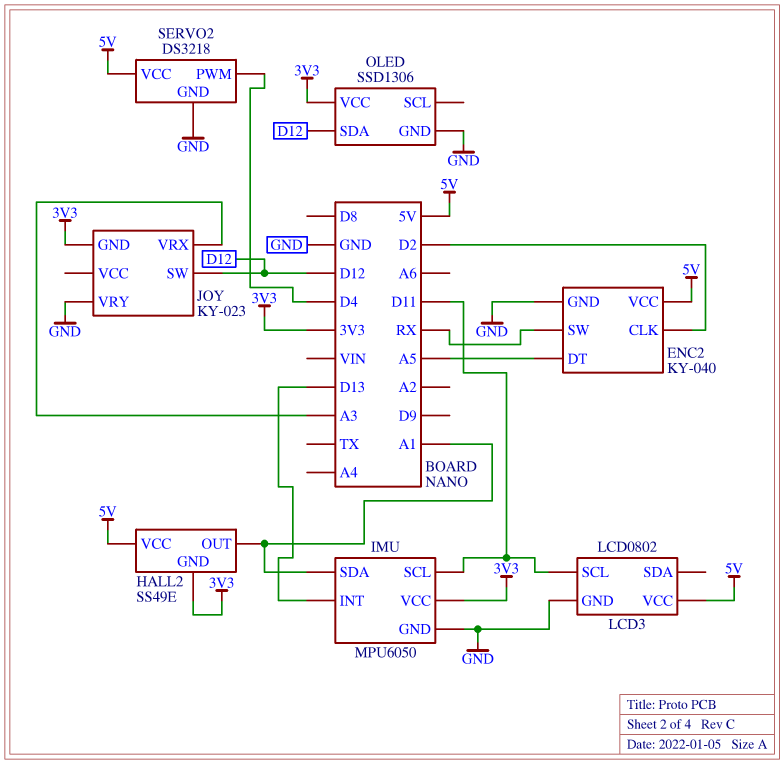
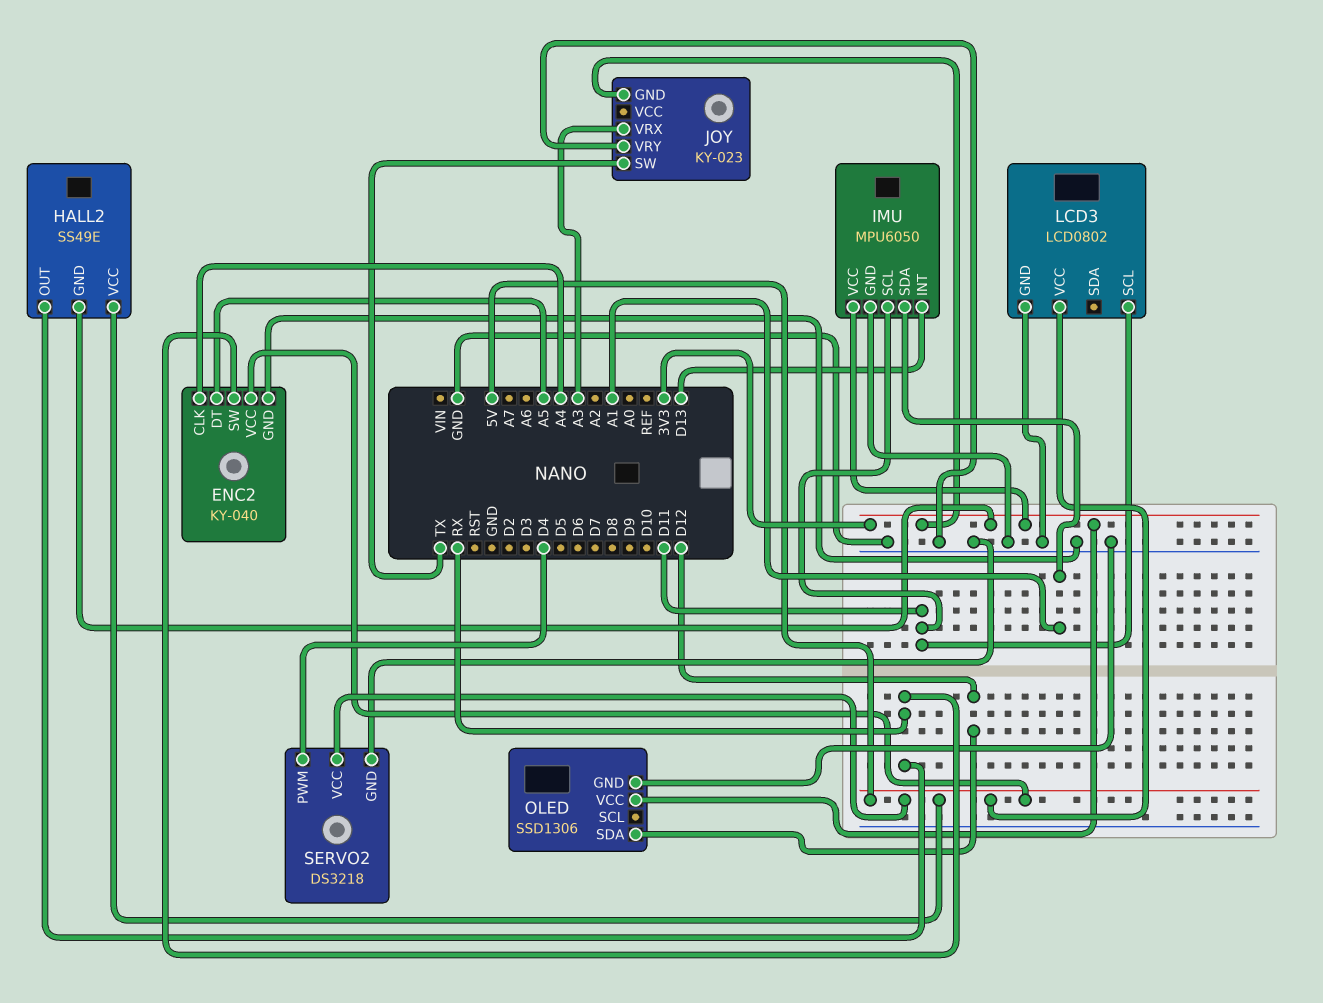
ENC2 pin CLK: D2 -> A4
HALL2 pin OUT: A1 -> RX
JOY pin SW: D12 -> TX

